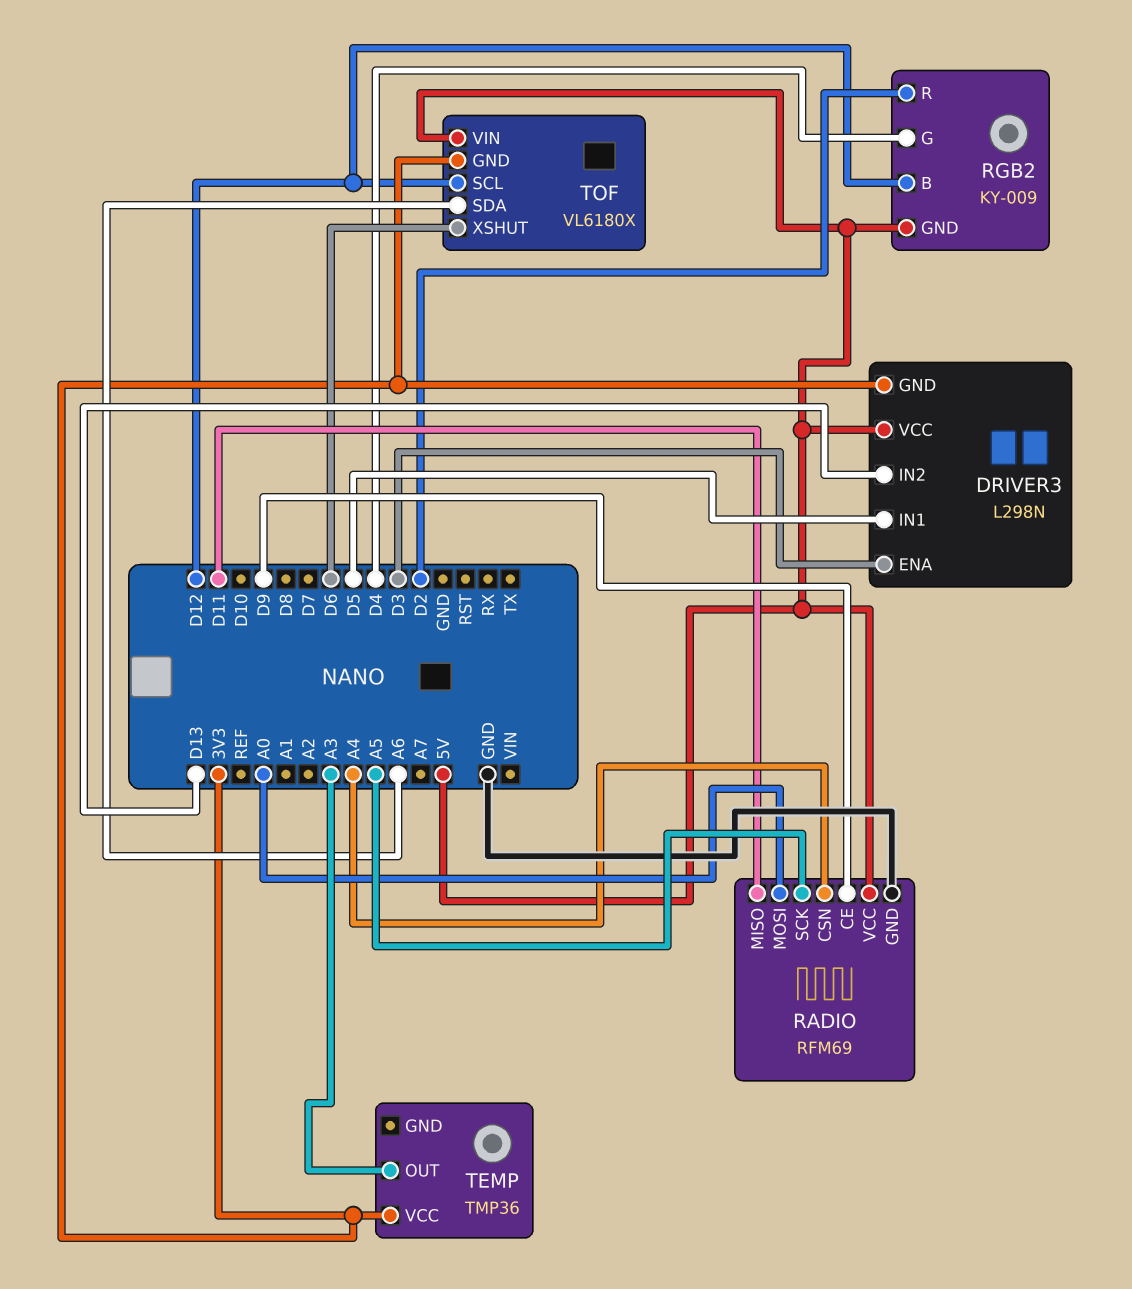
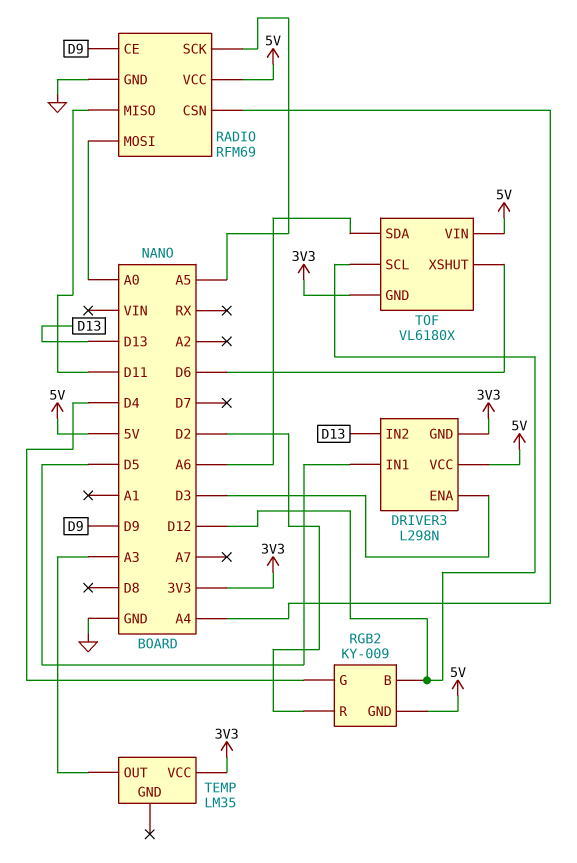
TEMP: TMP36 -> LM35

